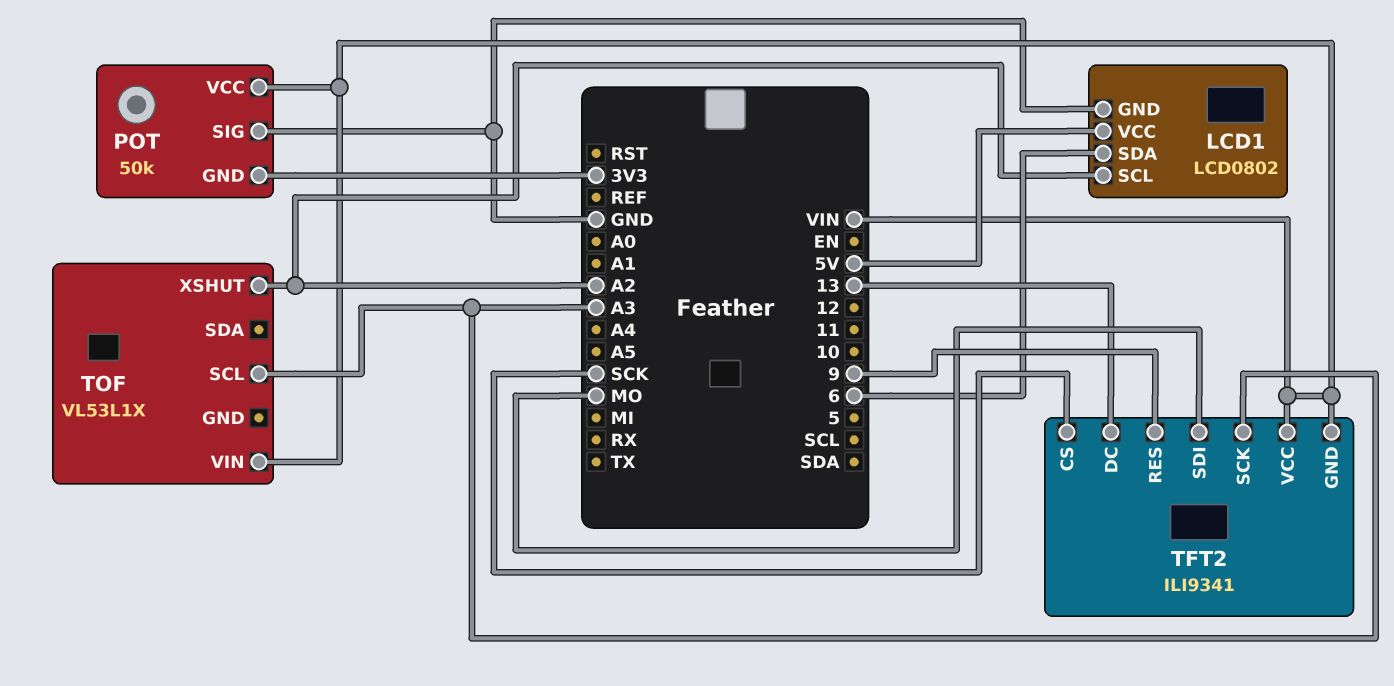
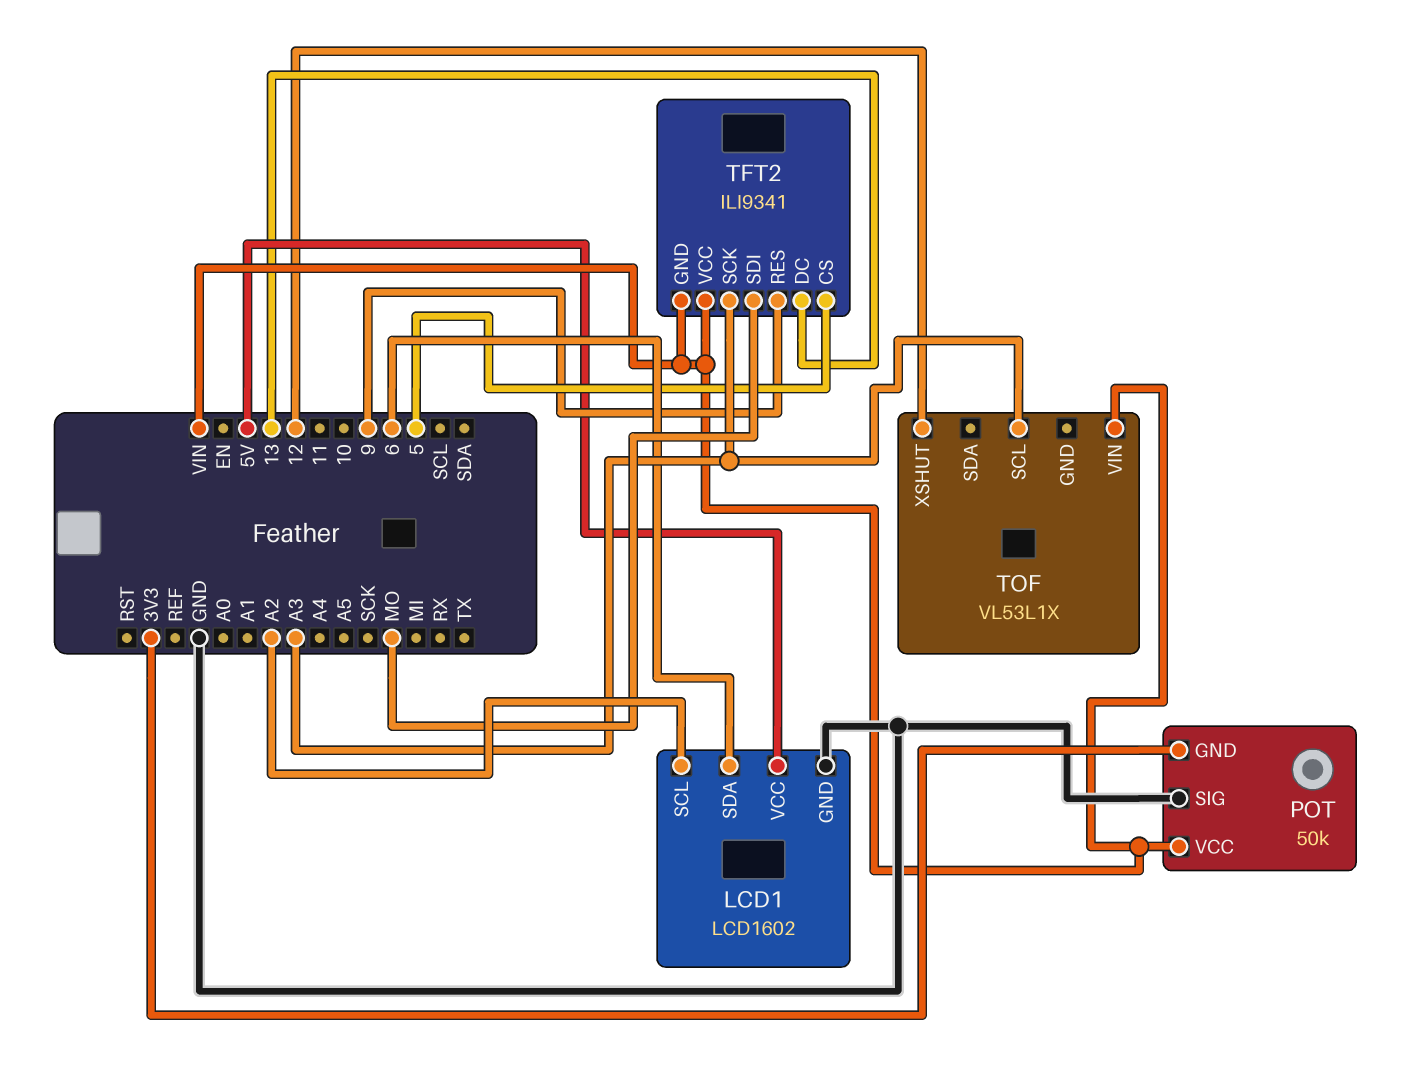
LCD1: LCD0802 -> LCD1602
TFT2 pin CS: SCK -> 5
TOF pin XSHUT: A2 -> 12

